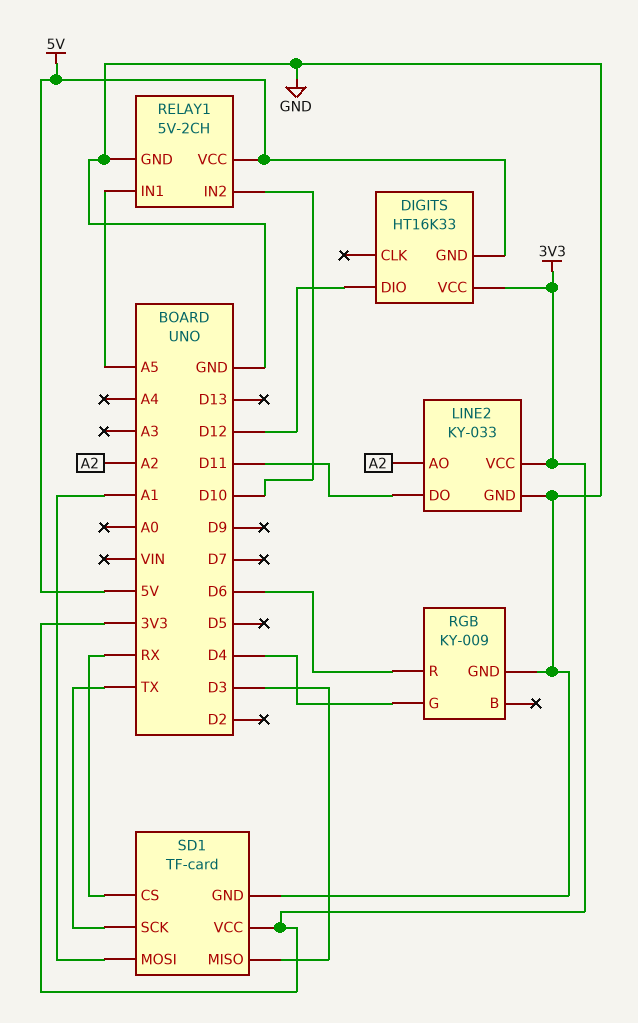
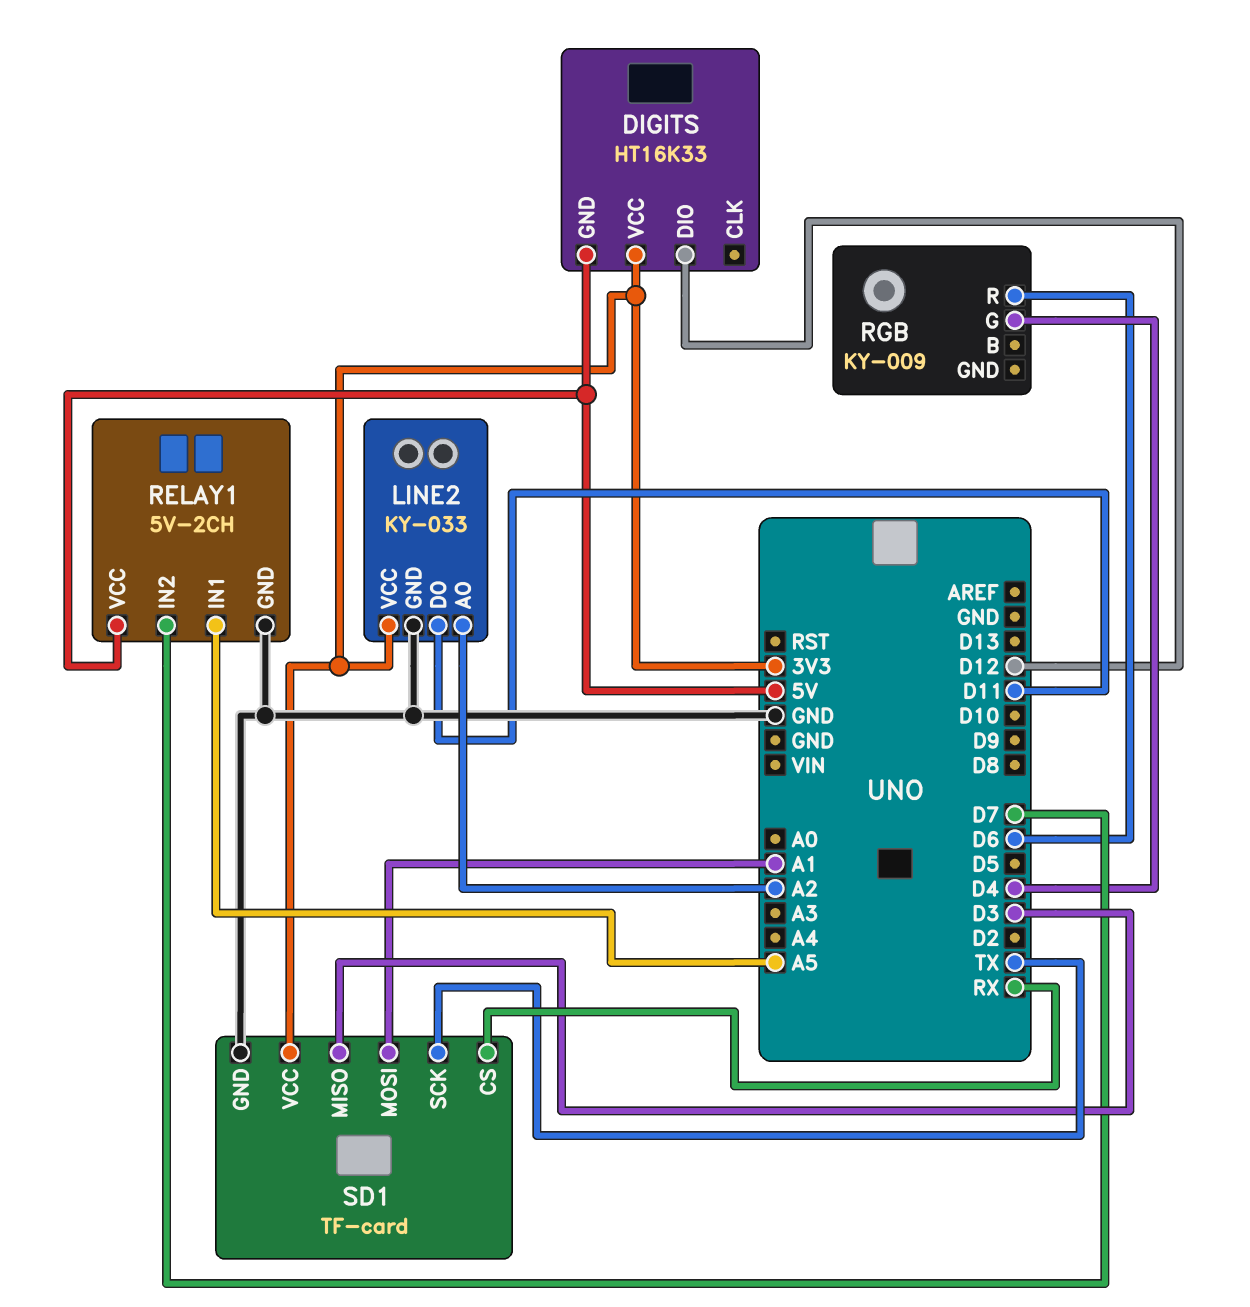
RELAY1 pin IN2: D10 -> D7
RGB pin GND: GND -> none

